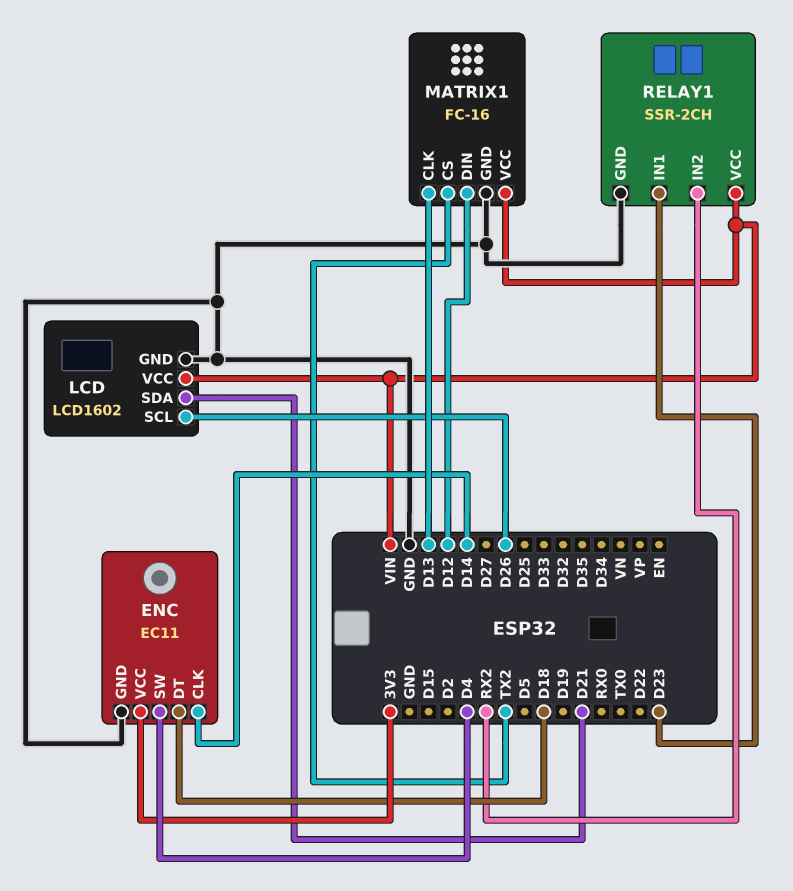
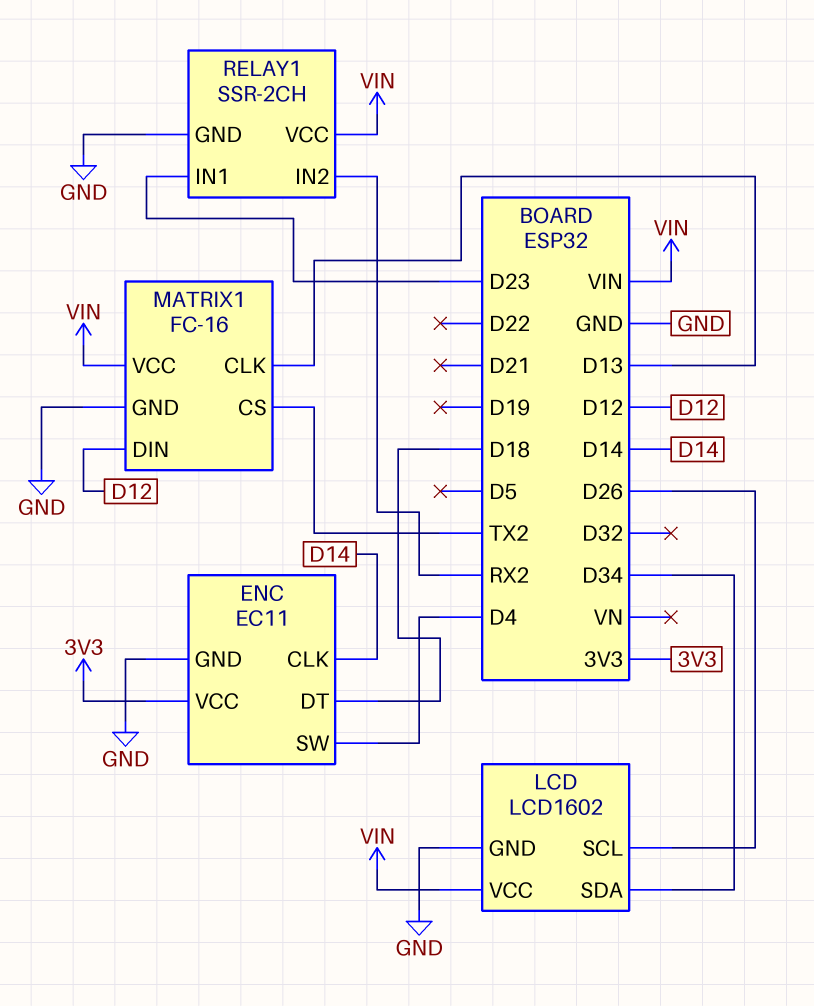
LCD pin SDA: D21 -> D34

